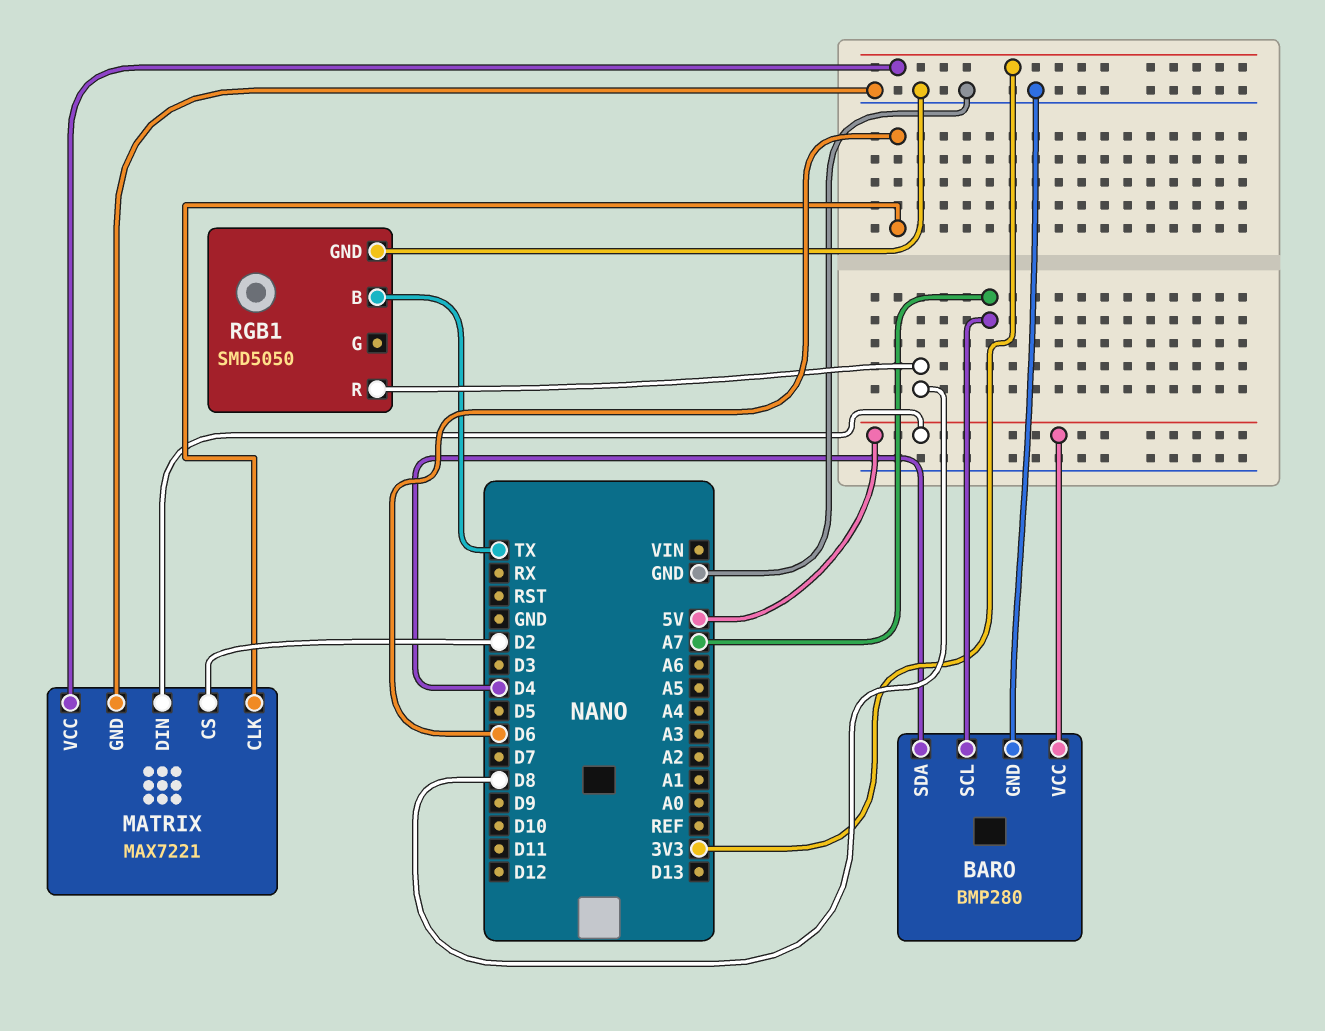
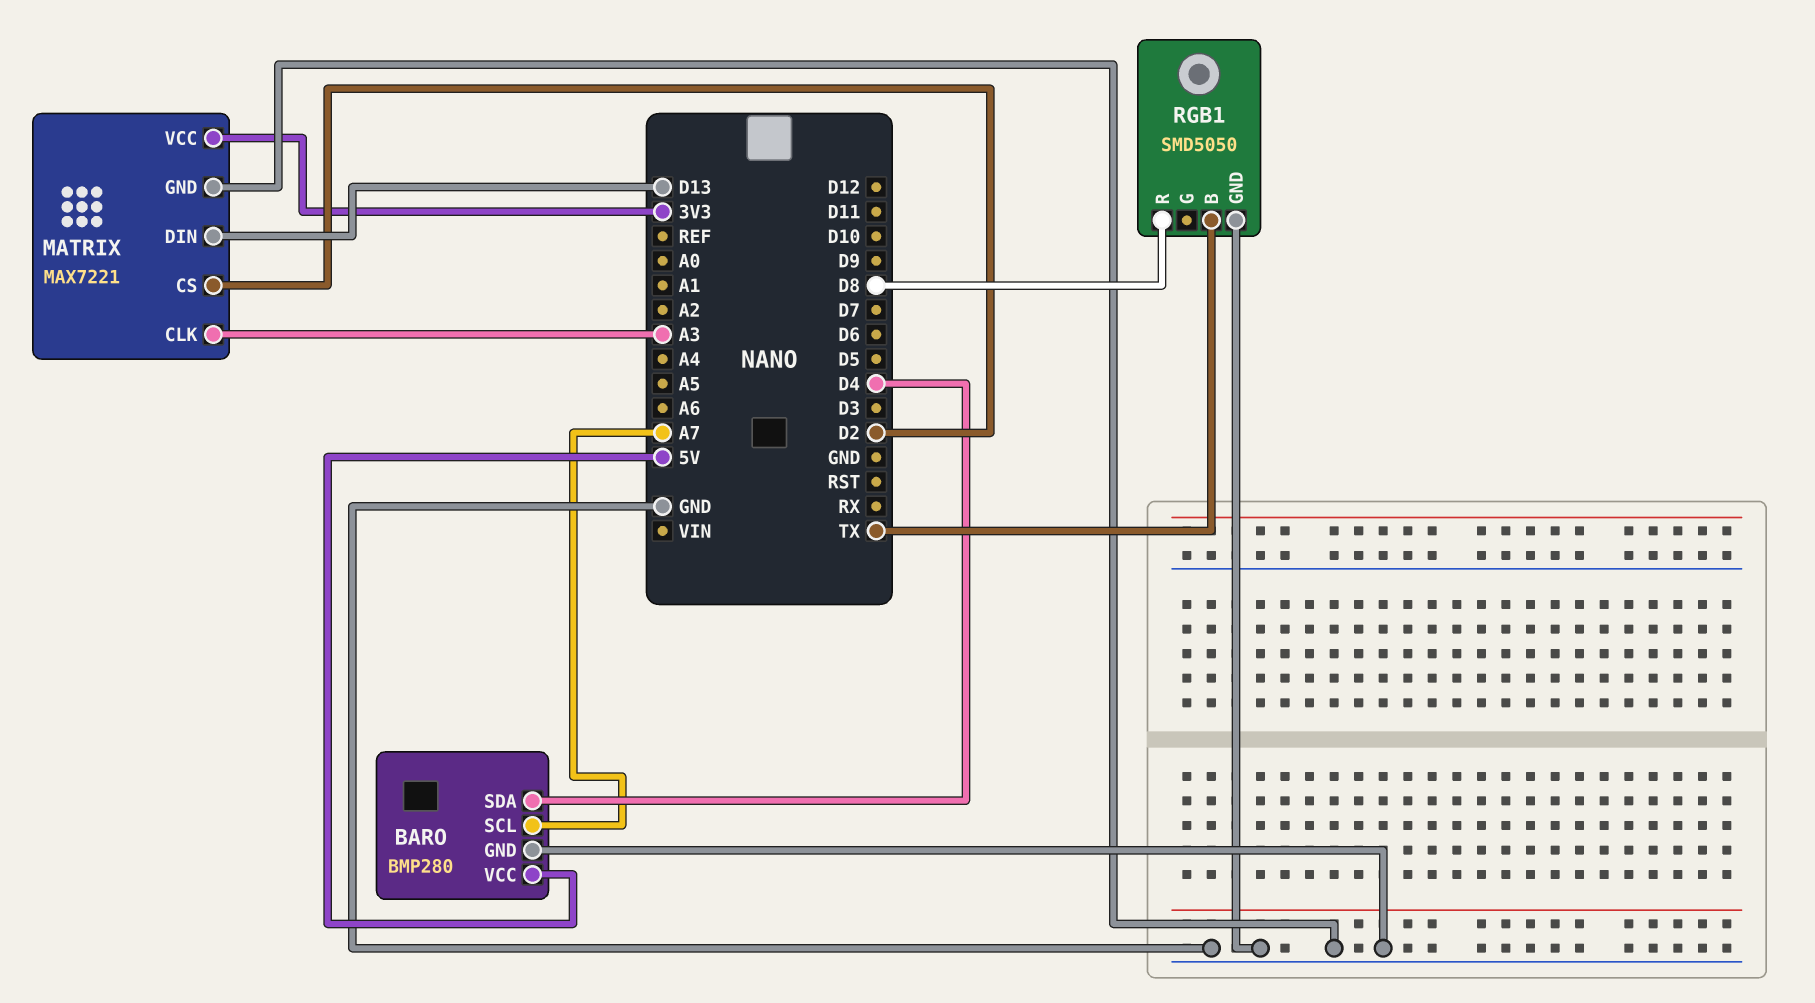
MATRIX pin CLK: D6 -> A3
MATRIX pin DIN: 5V -> D13

